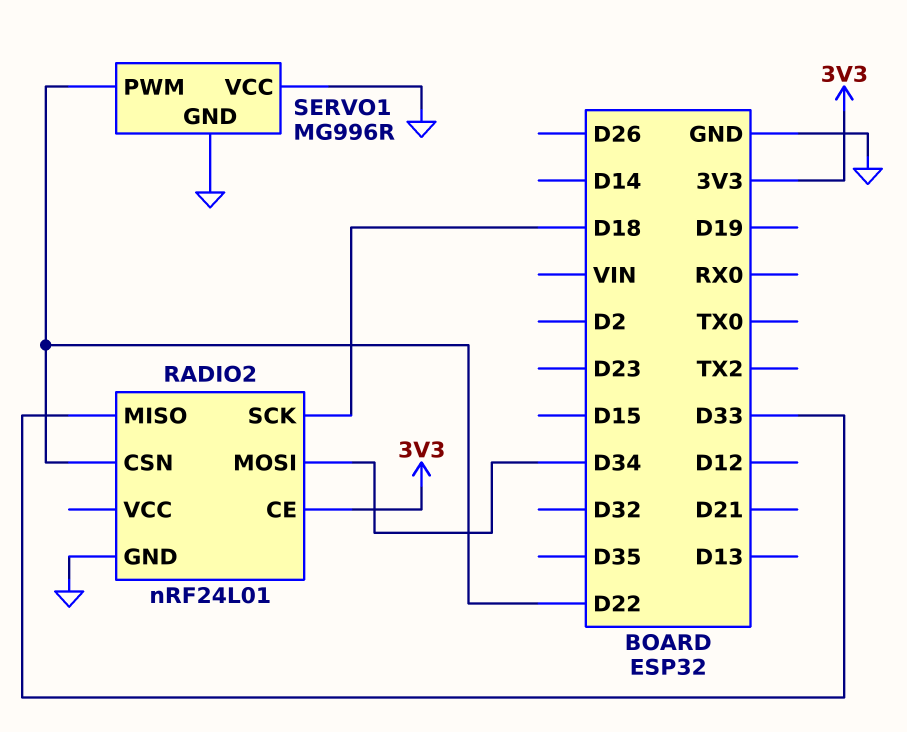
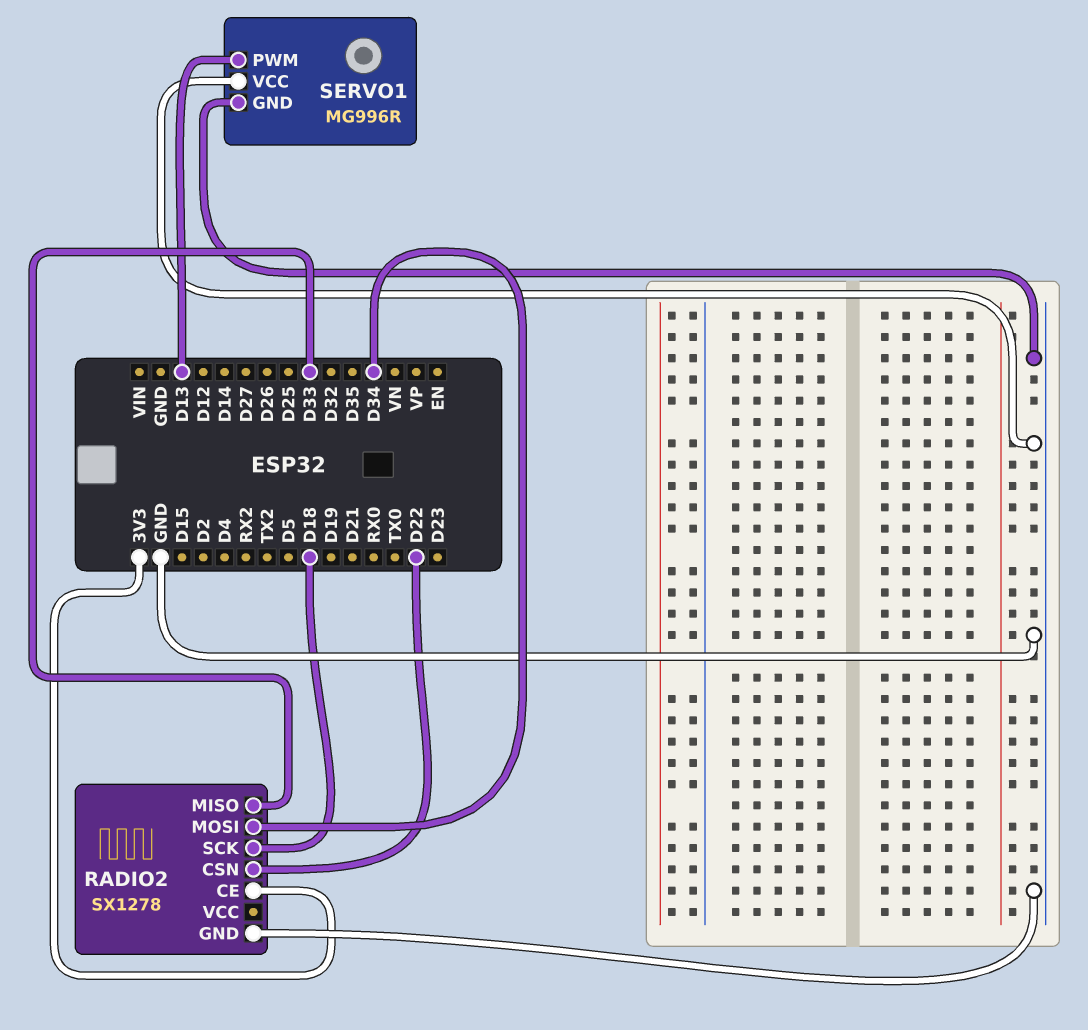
RADIO2: nRF24L01 -> SX1278
SERVO1 pin PWM: D22 -> D13

